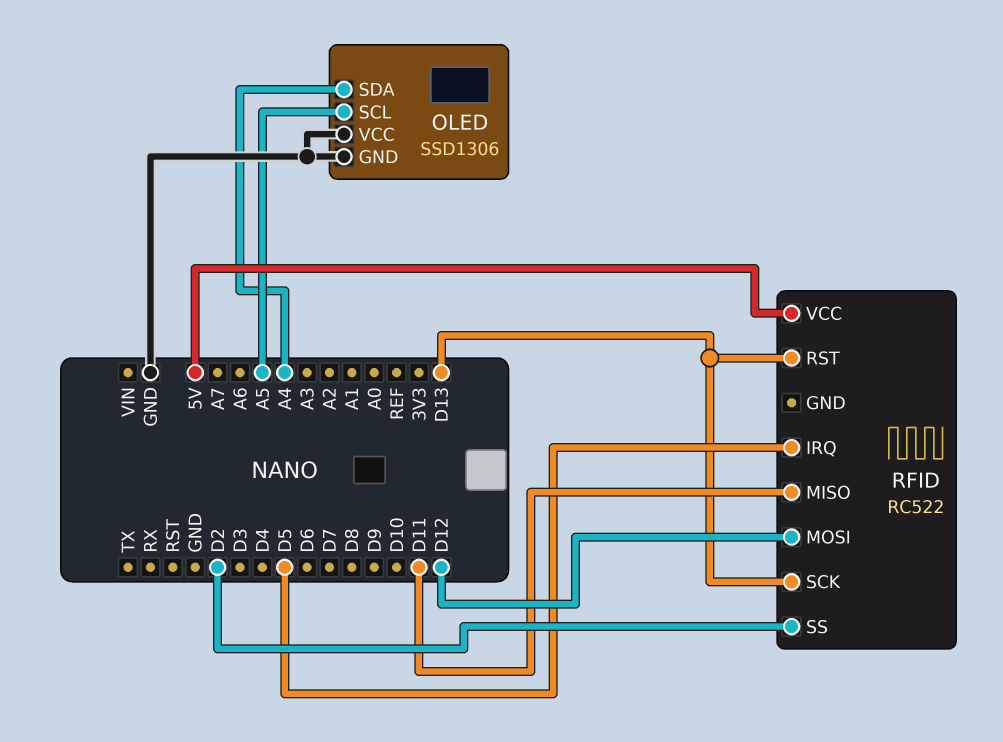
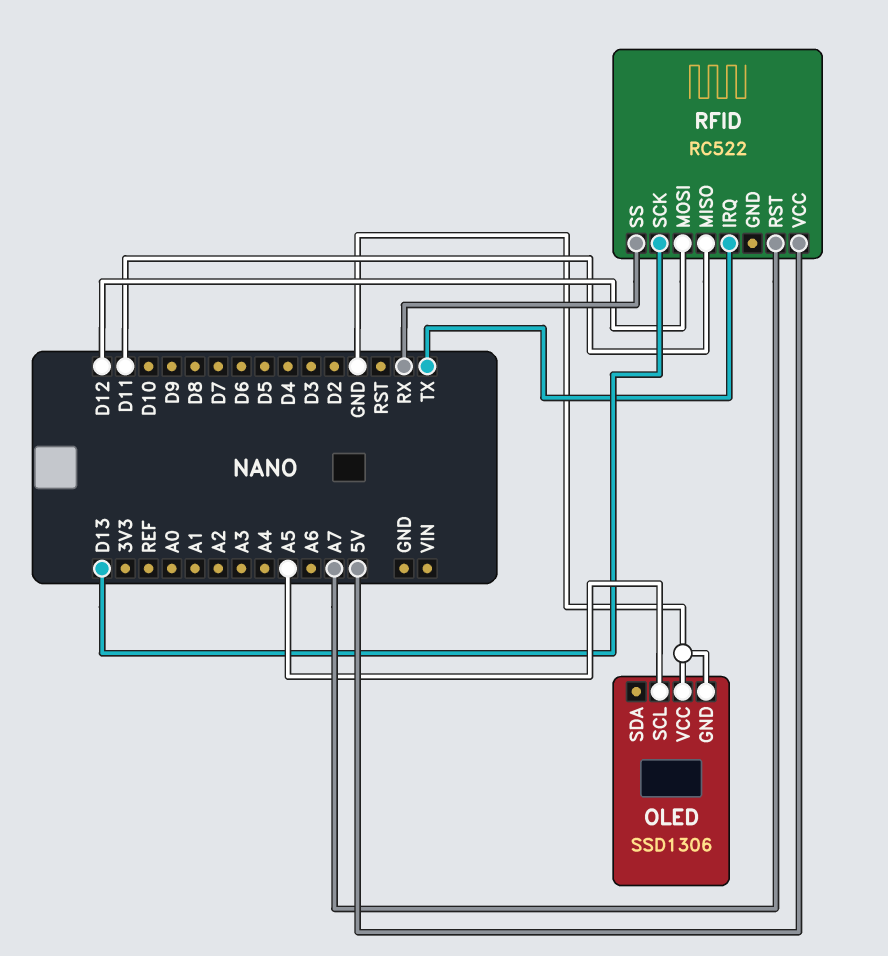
OLED pin SDA: A4 -> none
RFID pin IRQ: D5 -> TX
RFID pin RST: D13 -> A7
RFID pin SS: D2 -> RX

